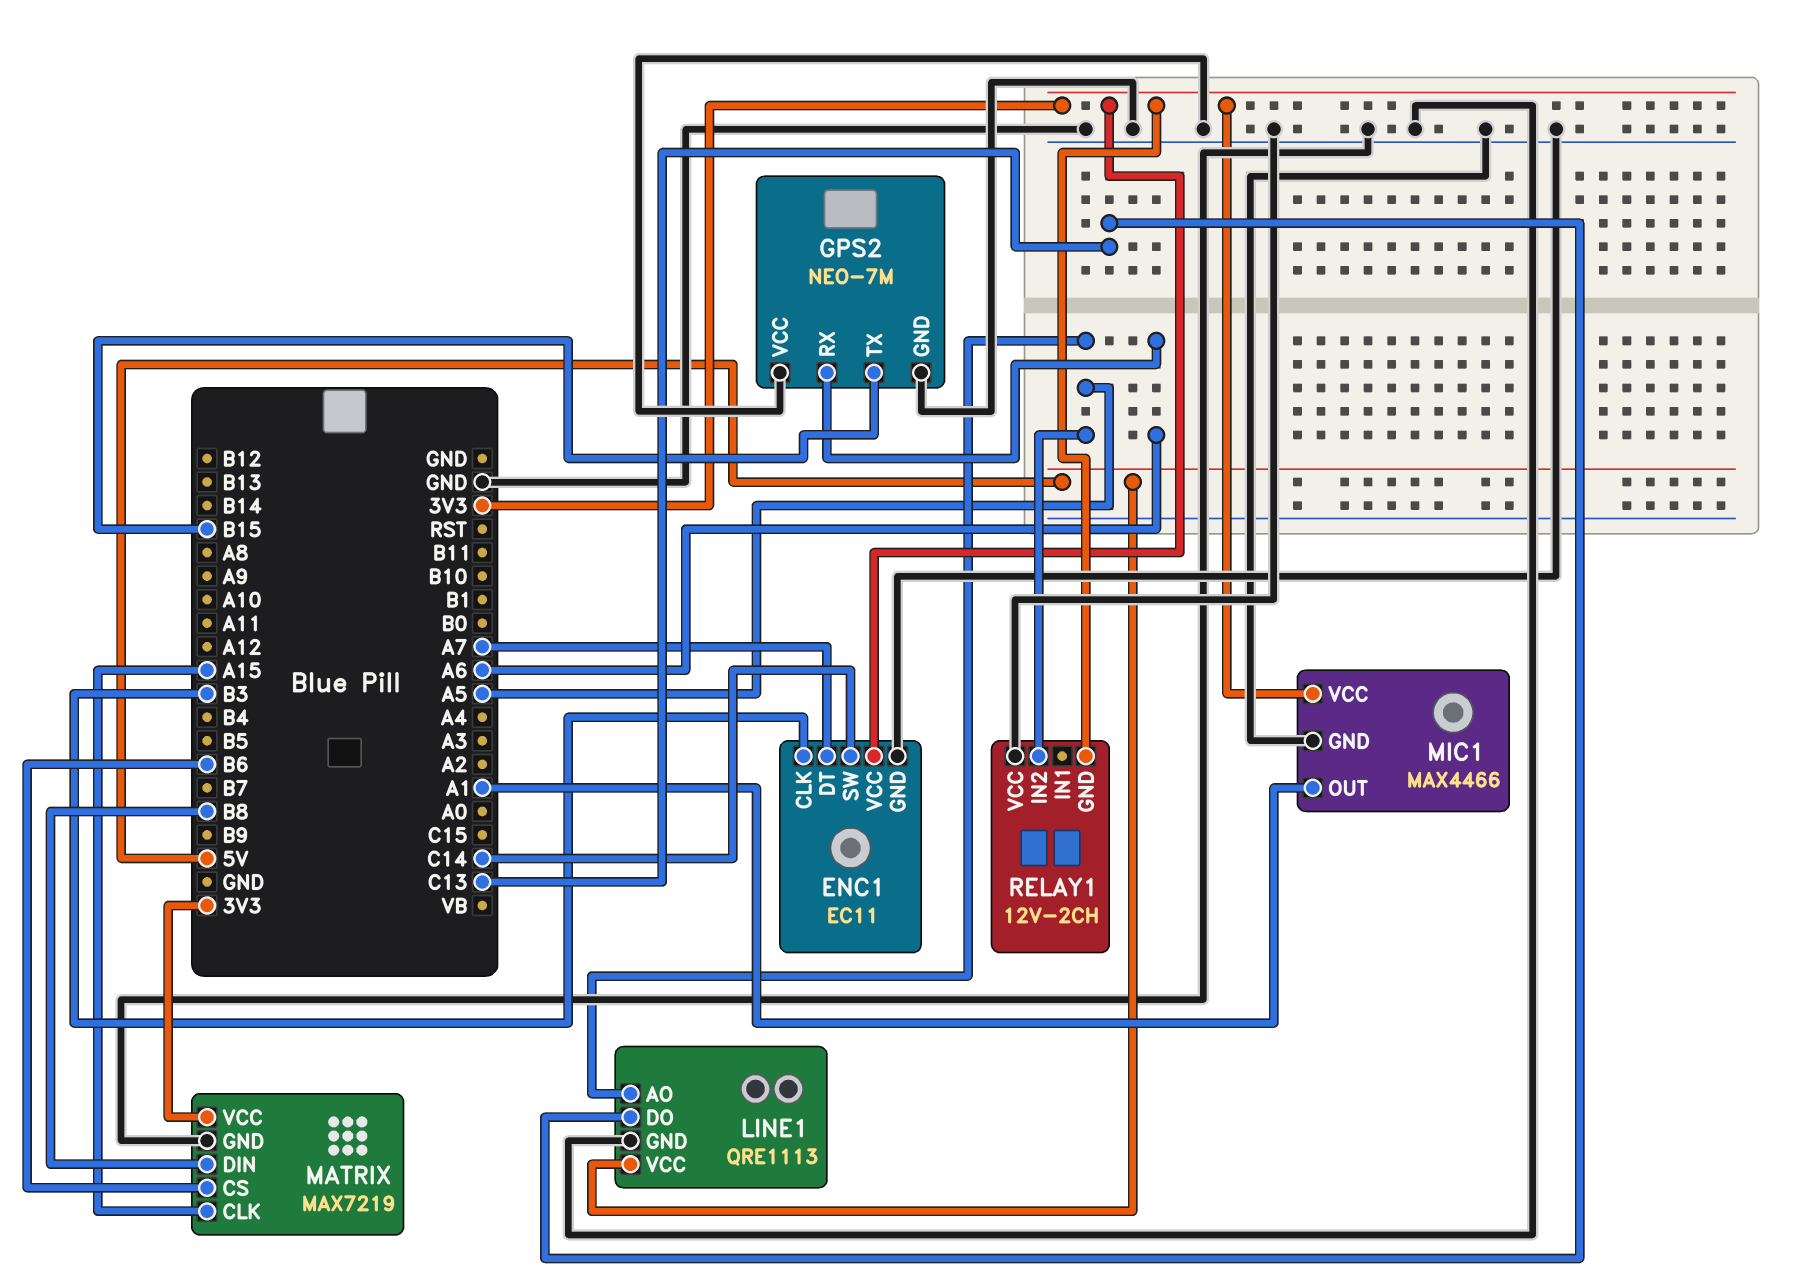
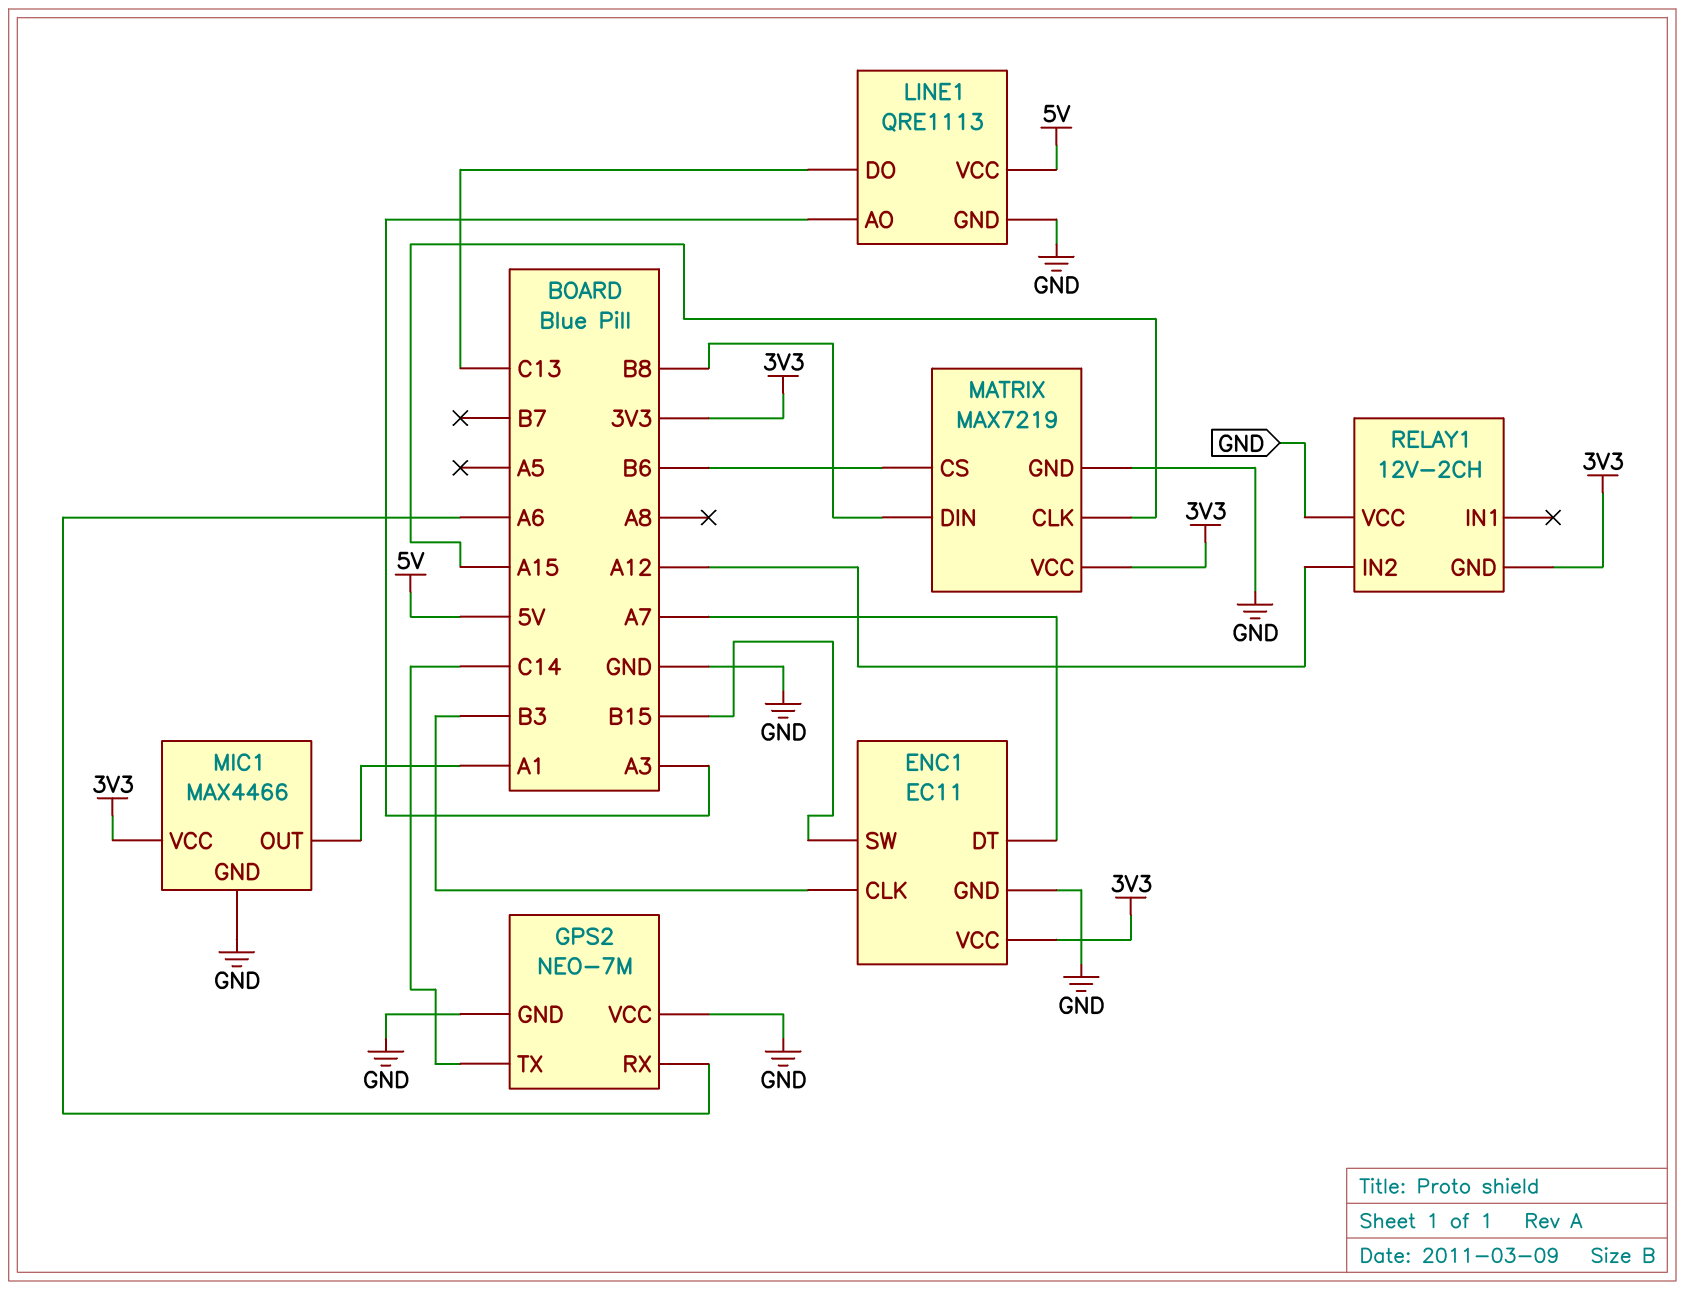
ENC1 pin SW: C14 -> B15
GPS2 pin TX: B15 -> C14
LINE1 pin AO: A5 -> A3
RELAY1 pin IN2: A5 -> A12

